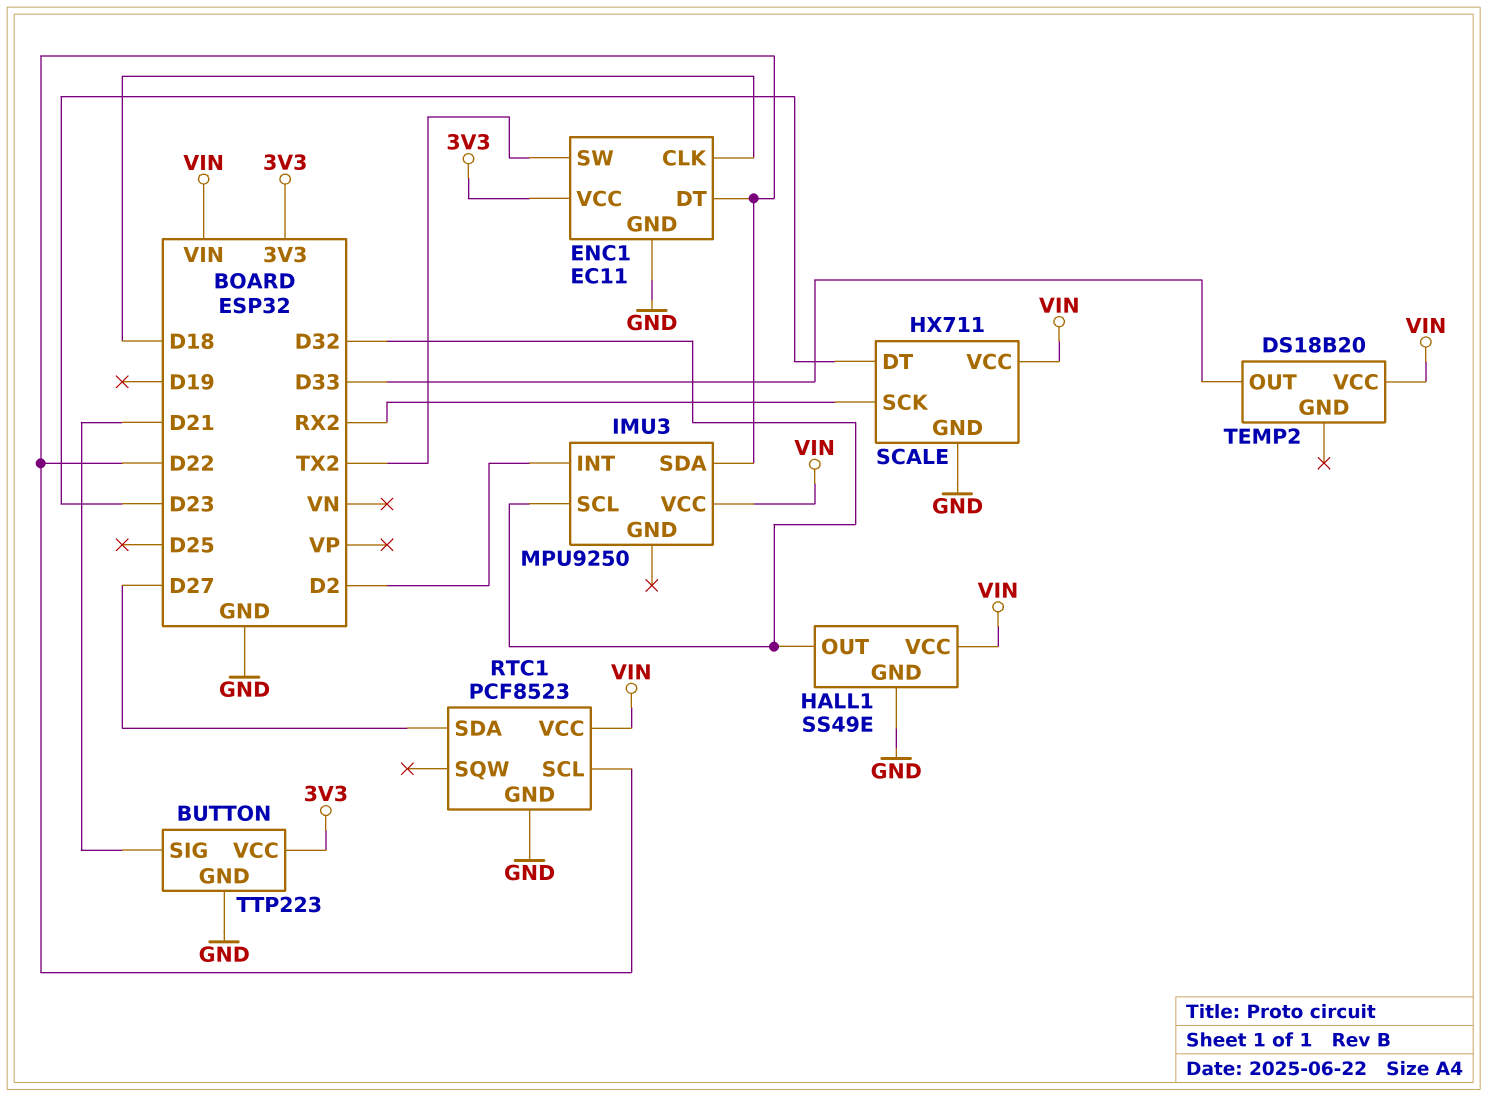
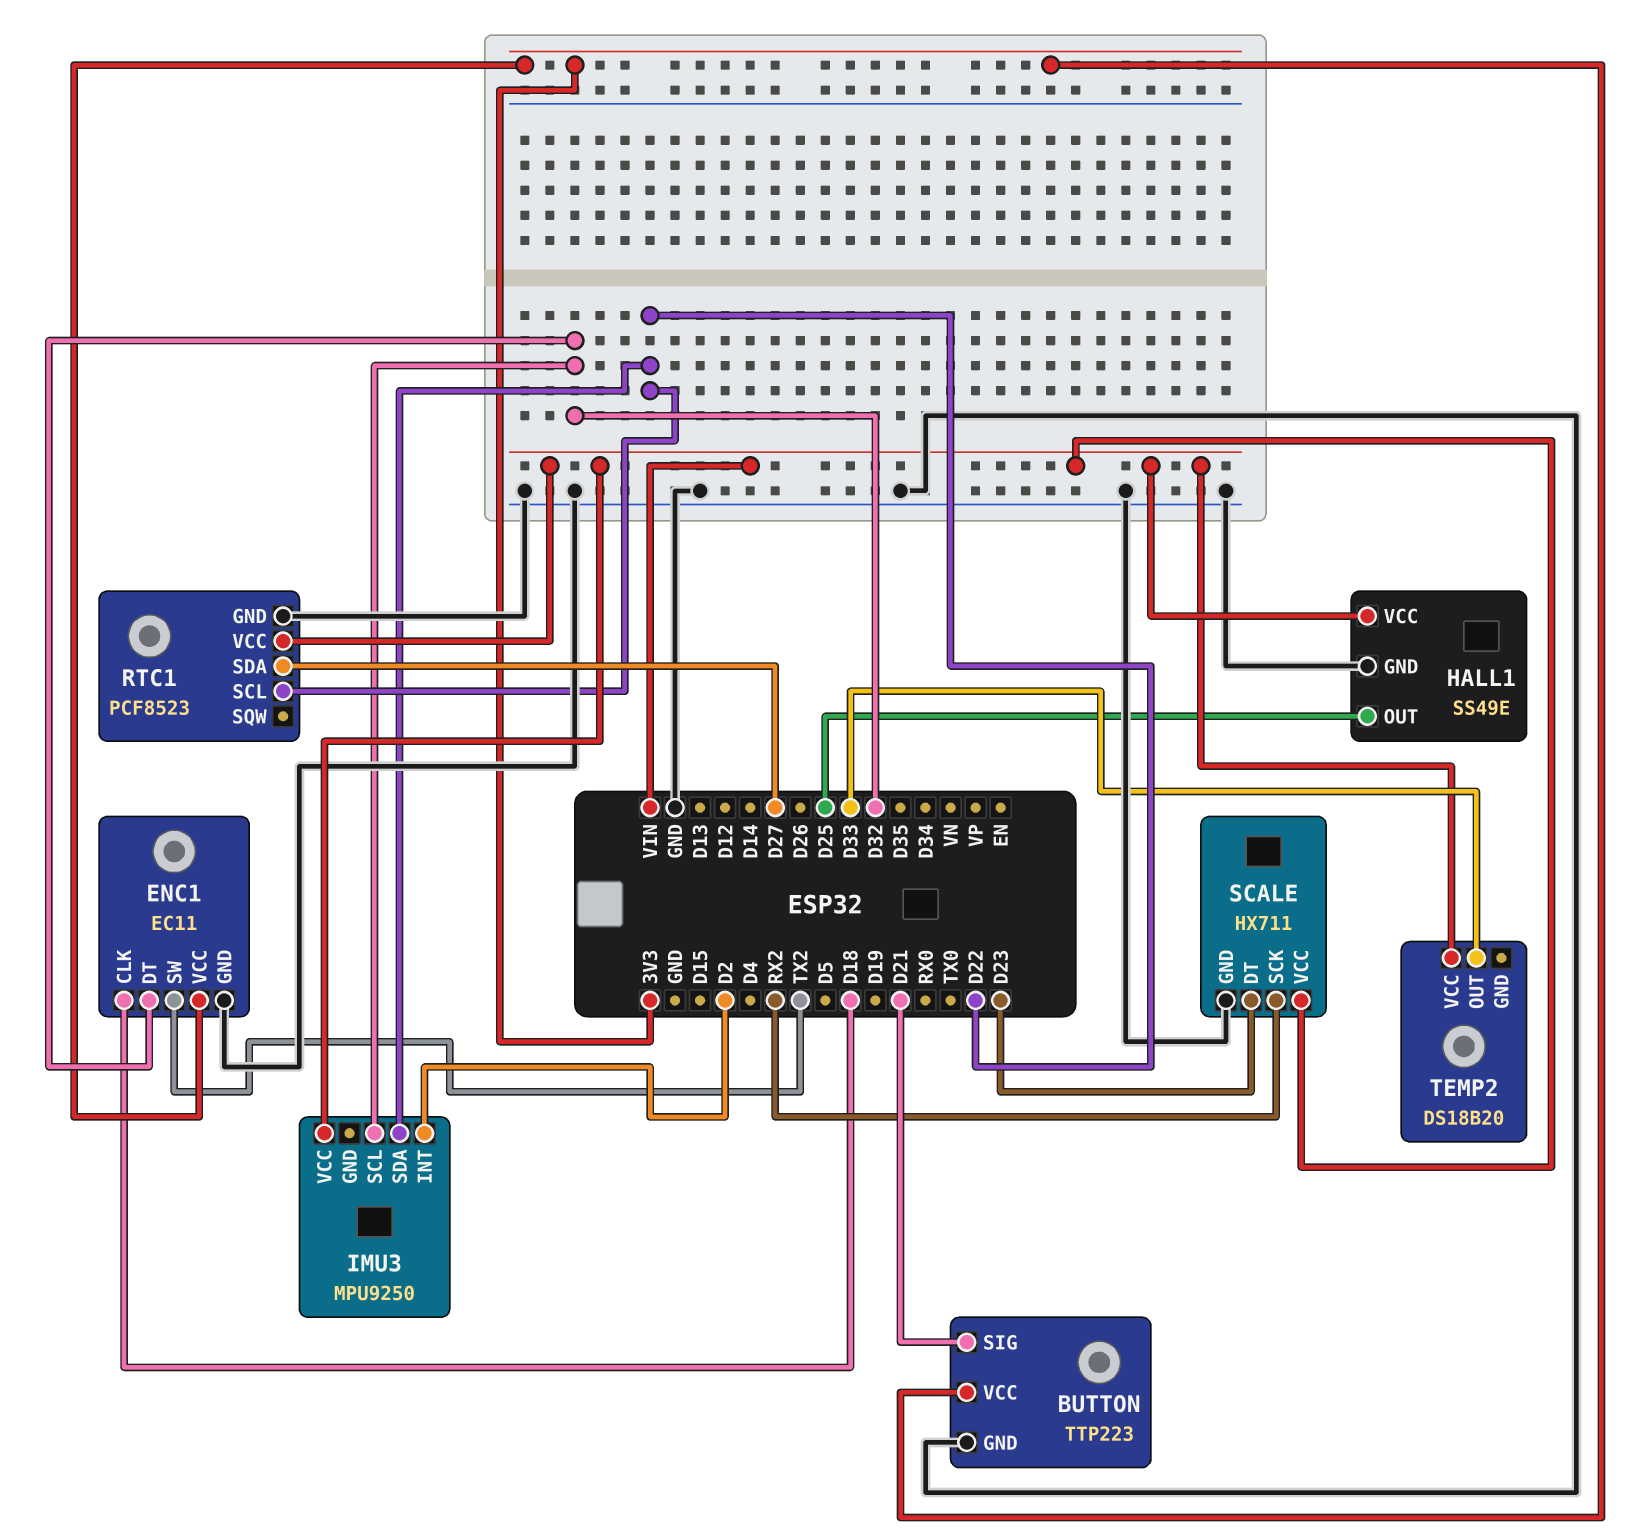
ENC1 pin DT: D22 -> D32
HALL1 pin OUT: D32 -> D25

